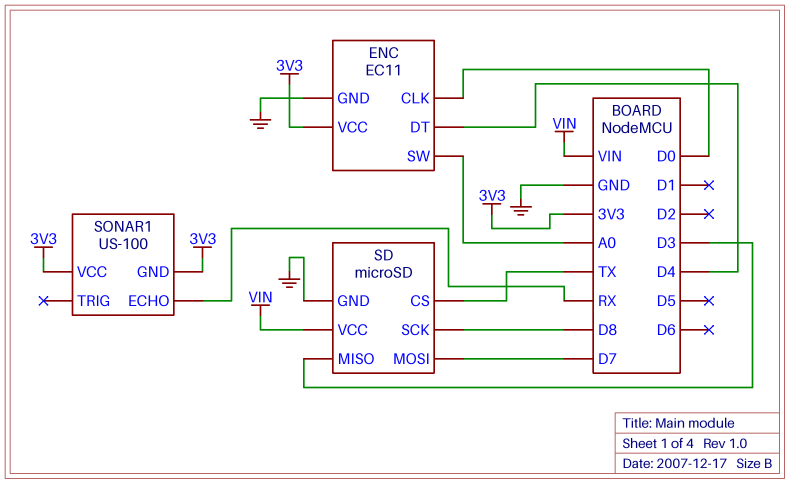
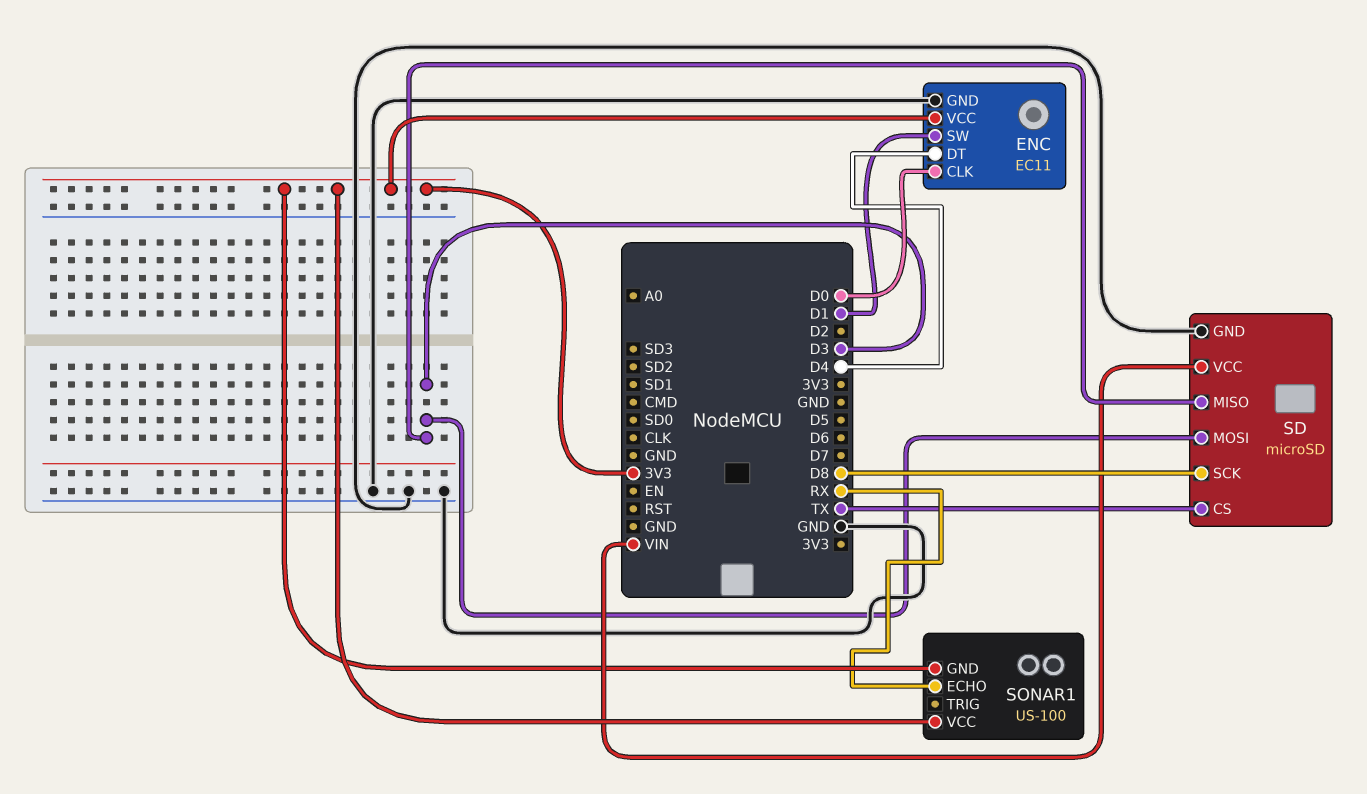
ENC pin SW: A0 -> D1
SD pin MOSI: D7 -> D3

